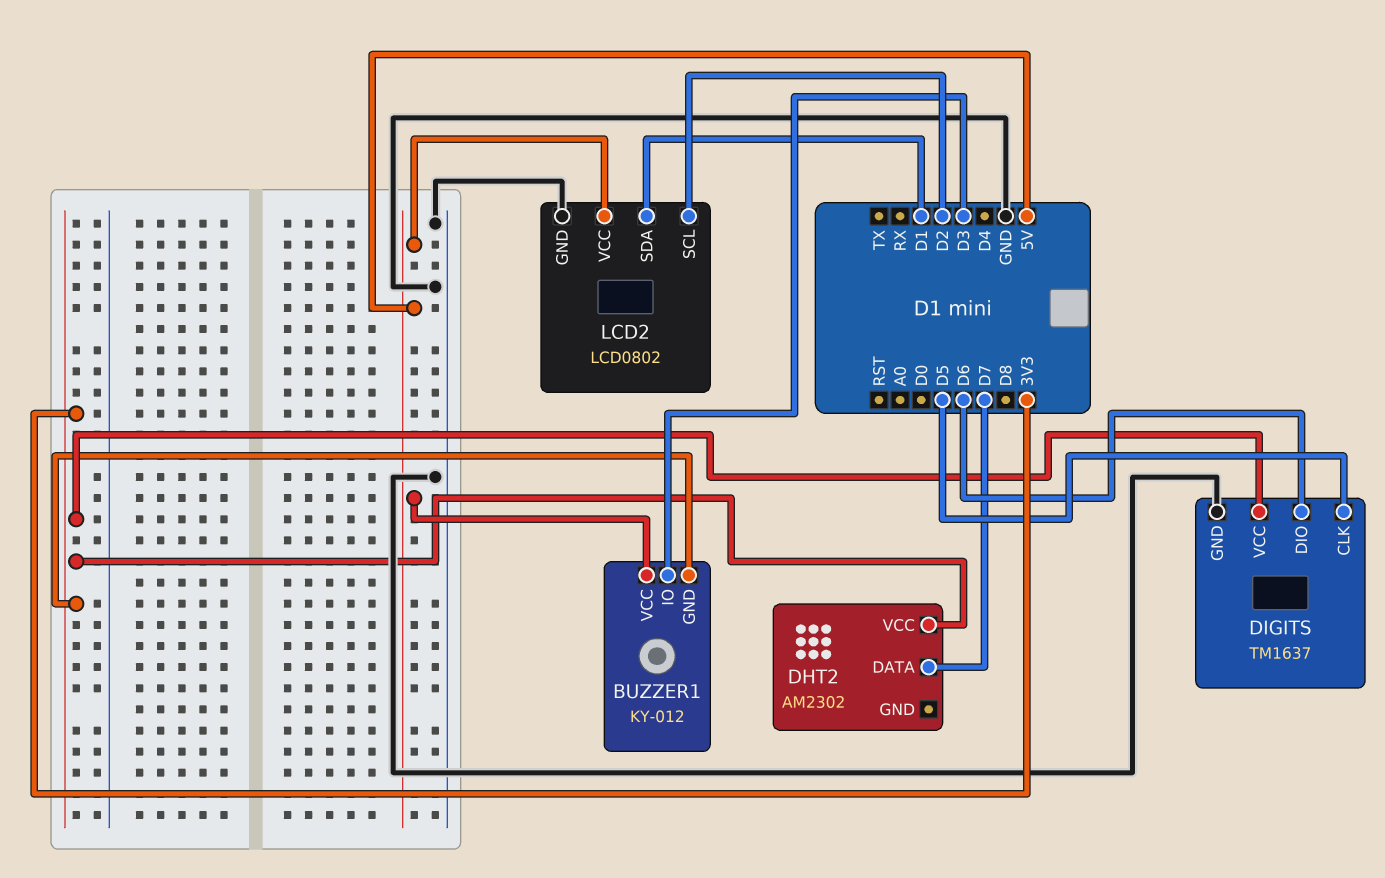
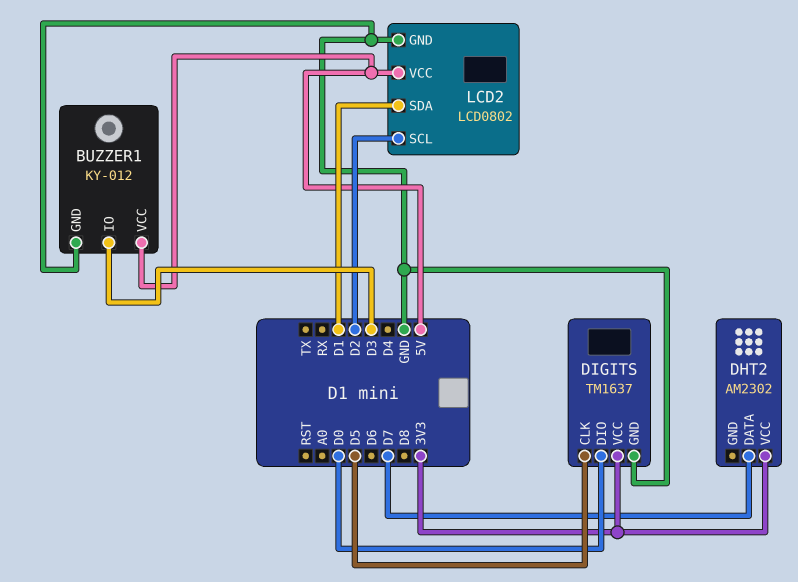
BUZZER1 pin GND: 3V3 -> GND
DIGITS pin DIO: D6 -> D0

